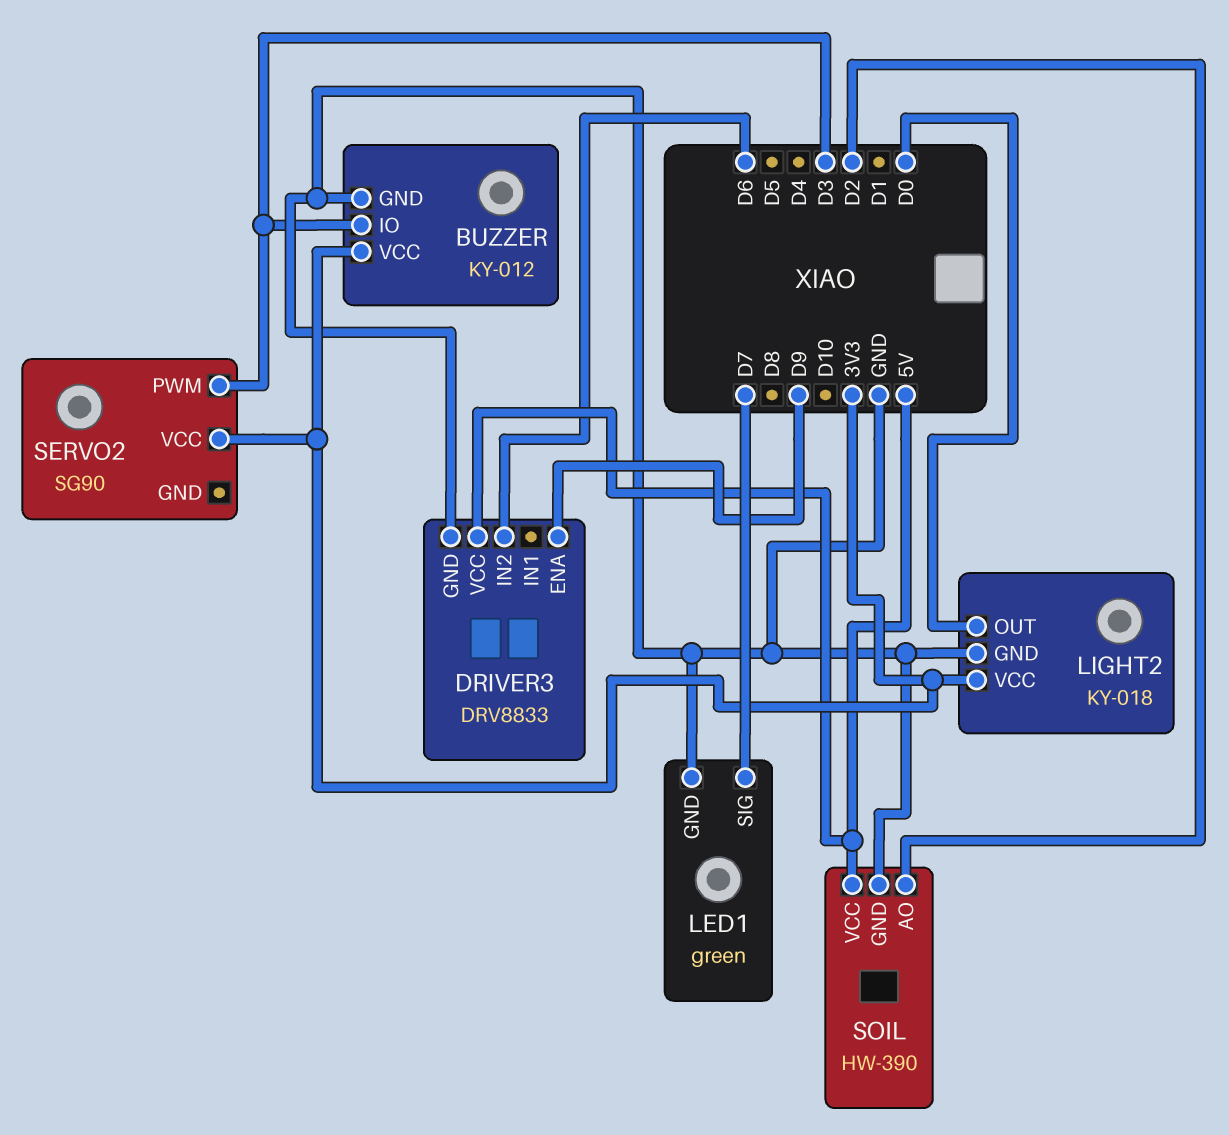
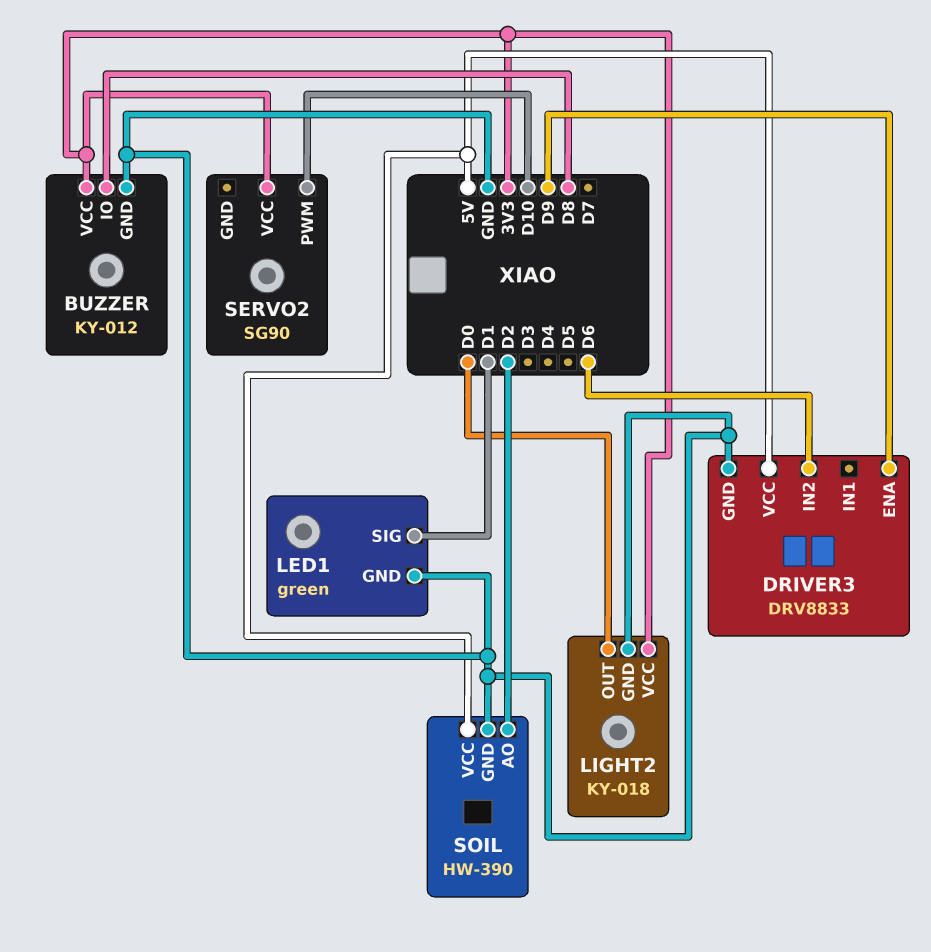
BUZZER pin IO: D3 -> D8
LED1 pin SIG: D7 -> D1
SERVO2 pin PWM: D3 -> D10

